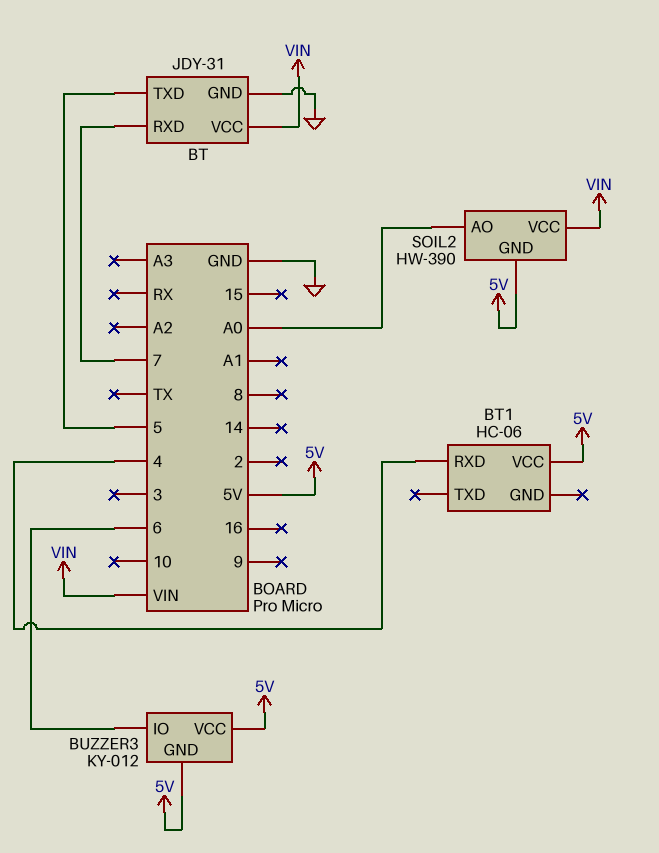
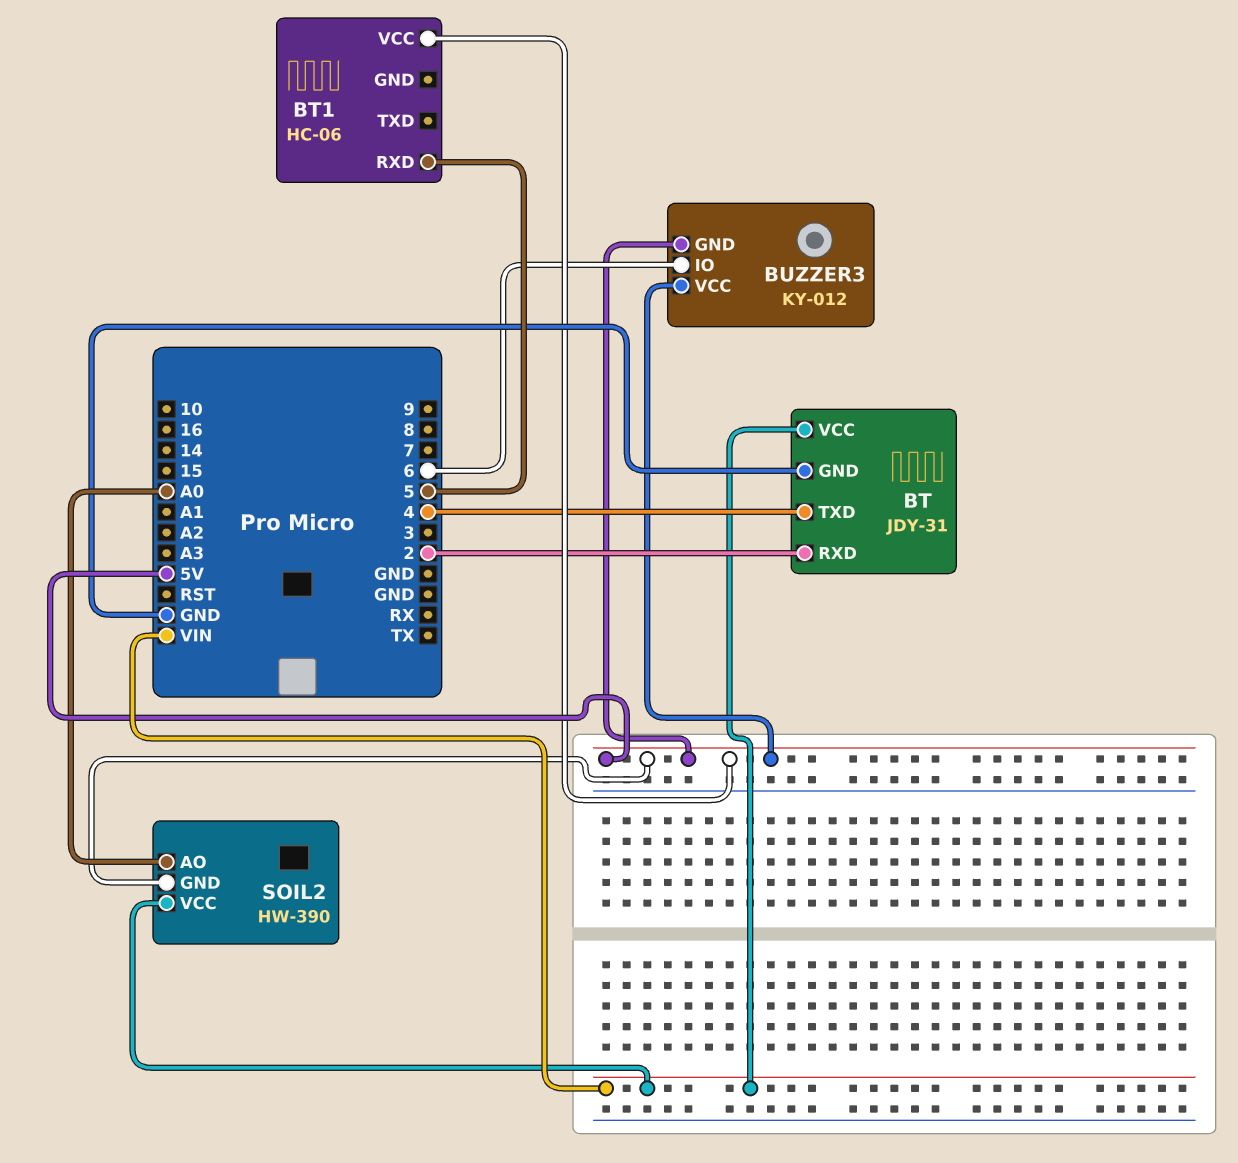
BT pin RXD: 7 -> 2
BT pin TXD: 5 -> 4
BT1 pin RXD: 4 -> 5

